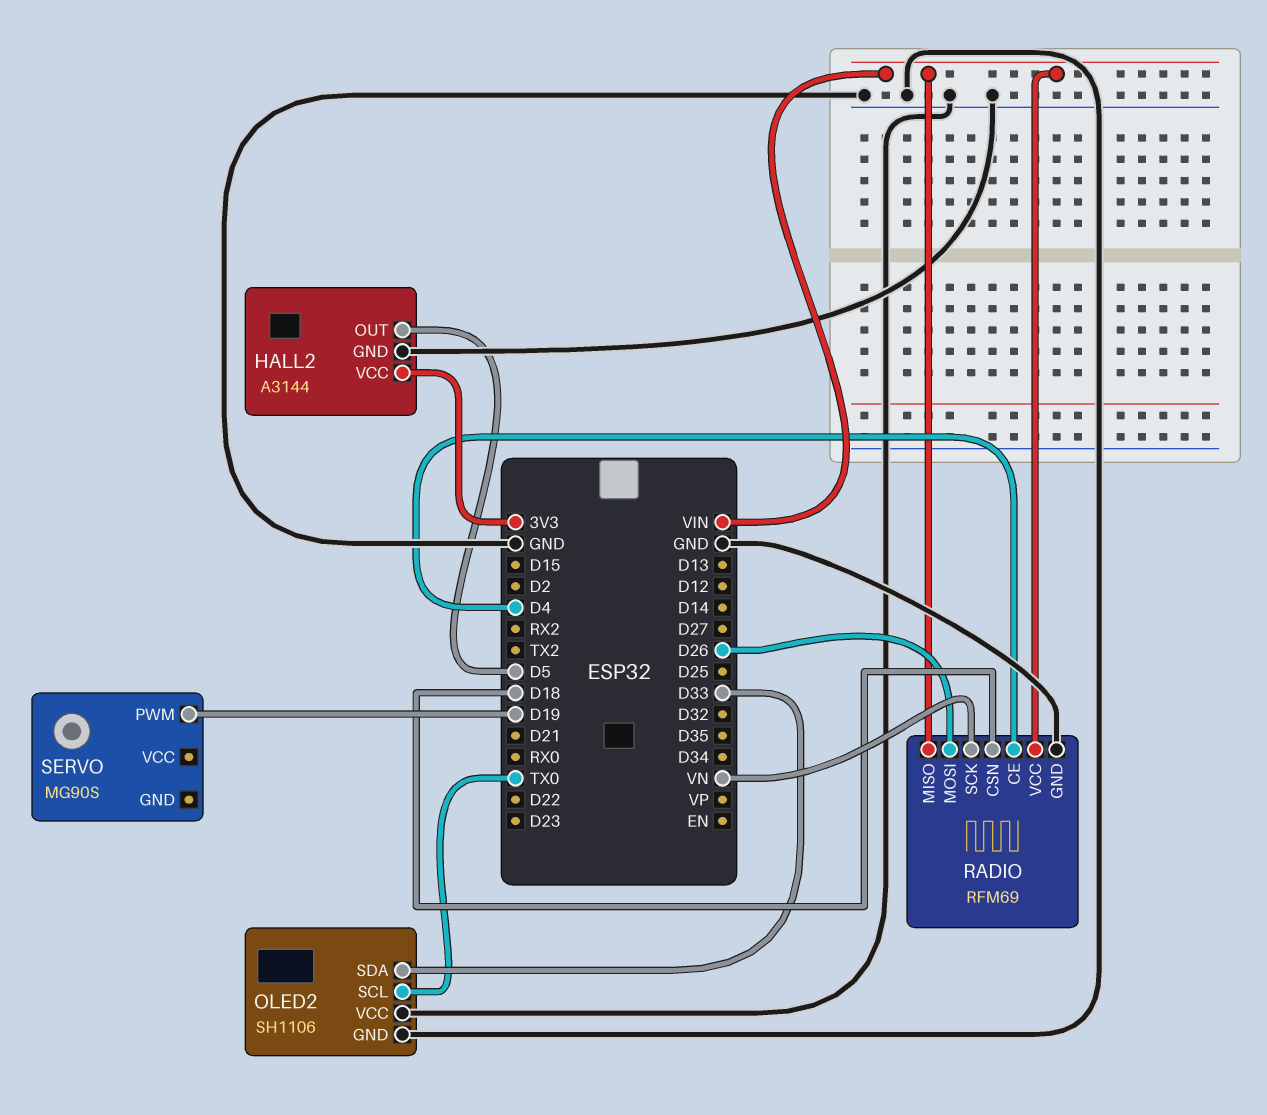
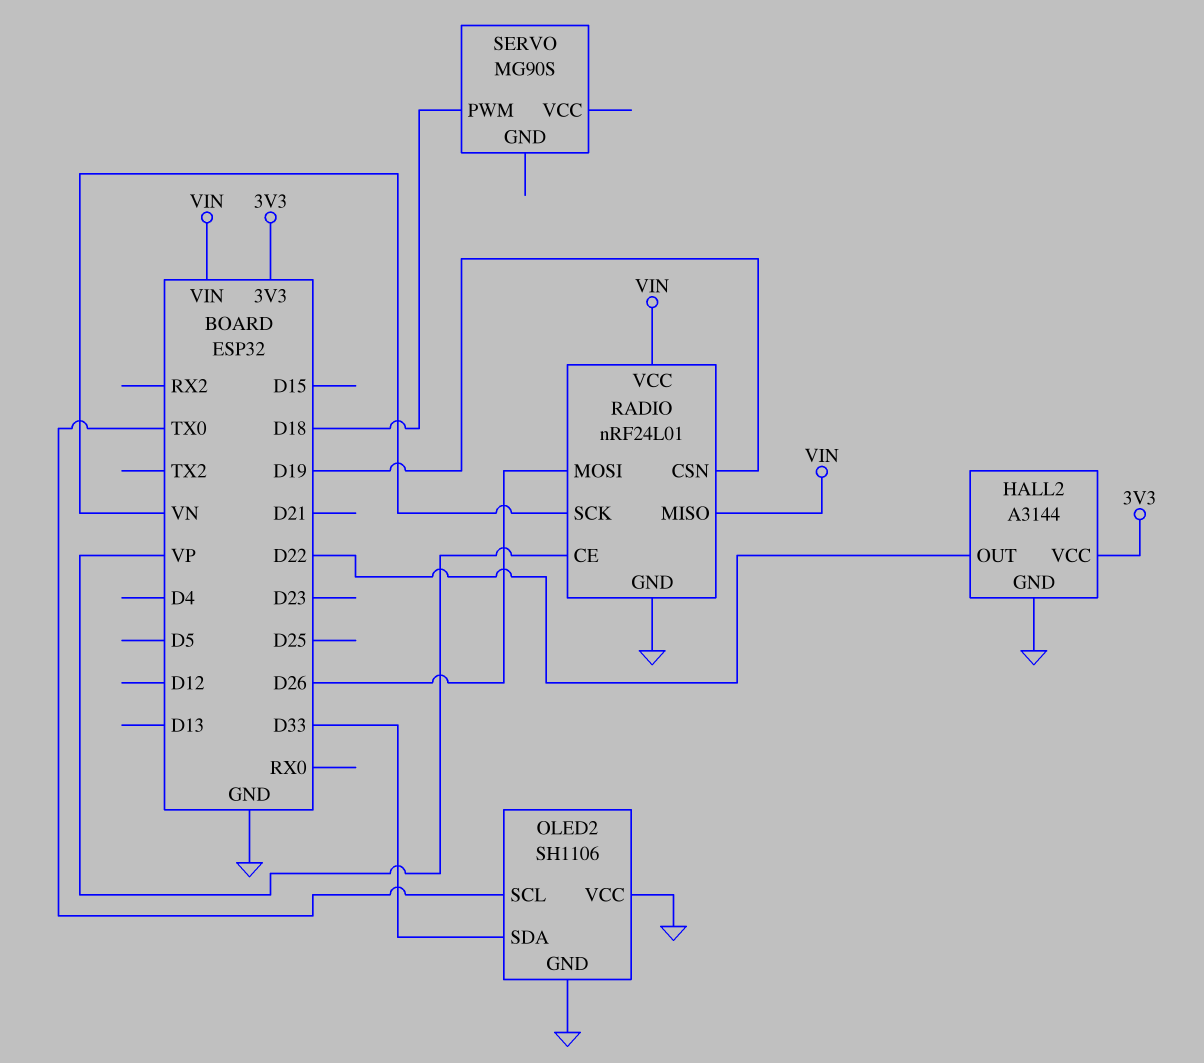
HALL2 pin OUT: D5 -> D22
RADIO: RFM69 -> nRF24L01
RADIO pin CE: D4 -> VP
RADIO pin CSN: D18 -> D19
SERVO pin PWM: D19 -> D18

